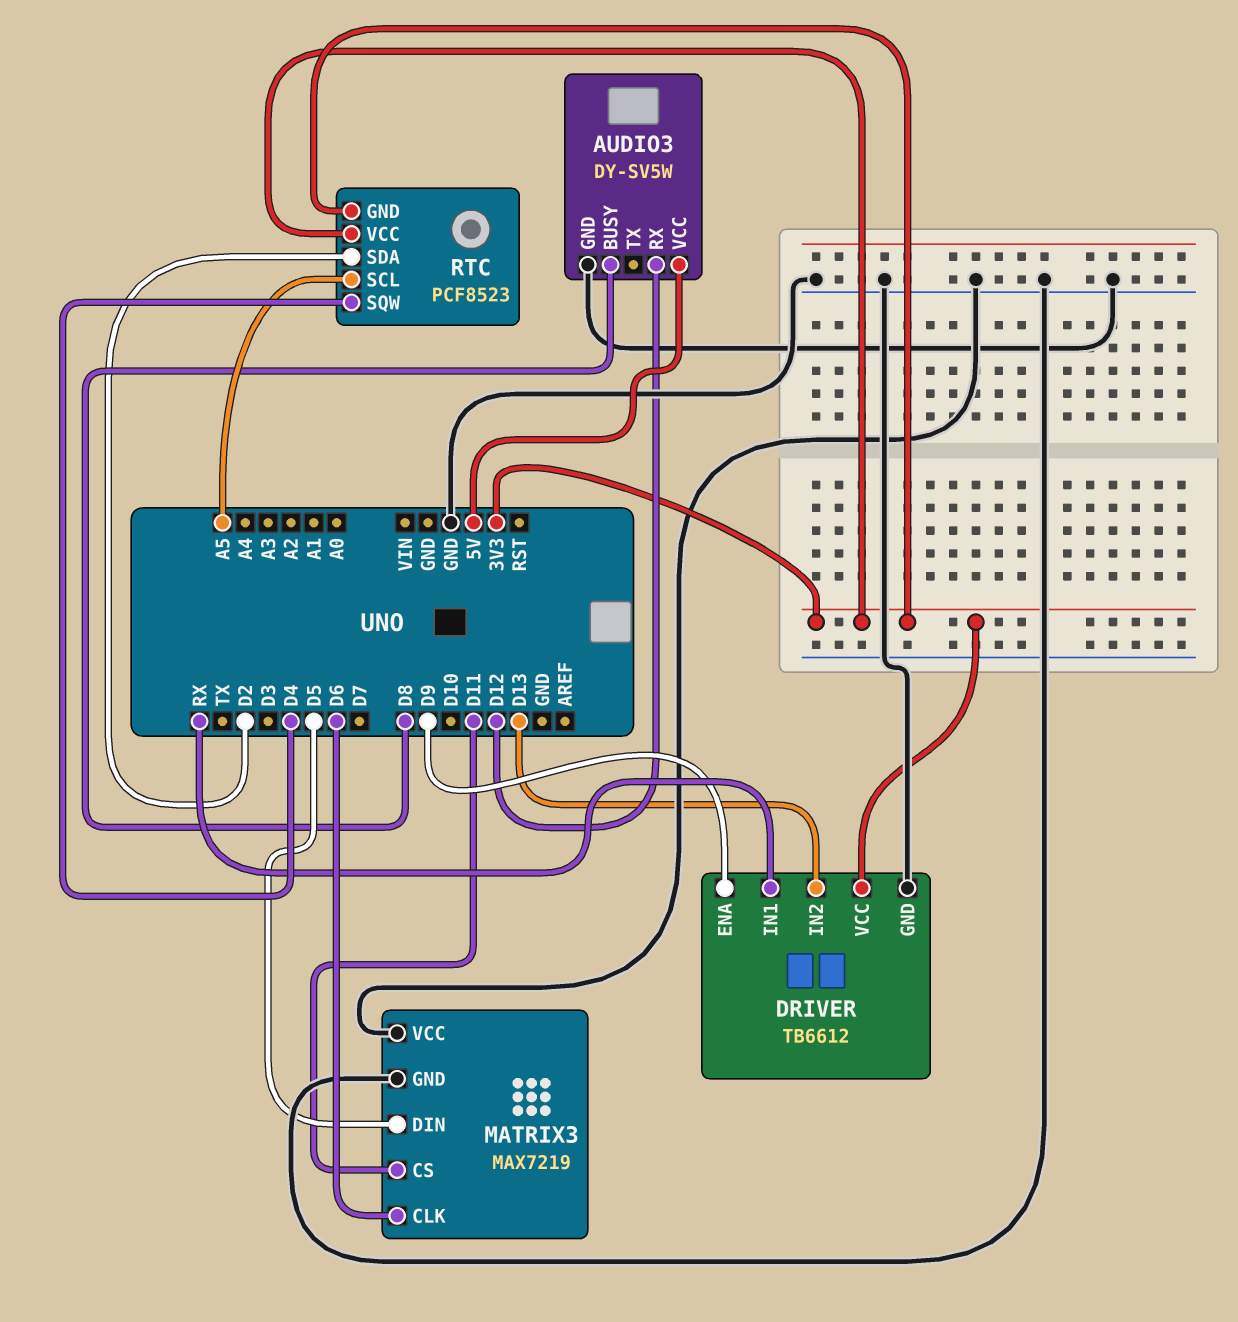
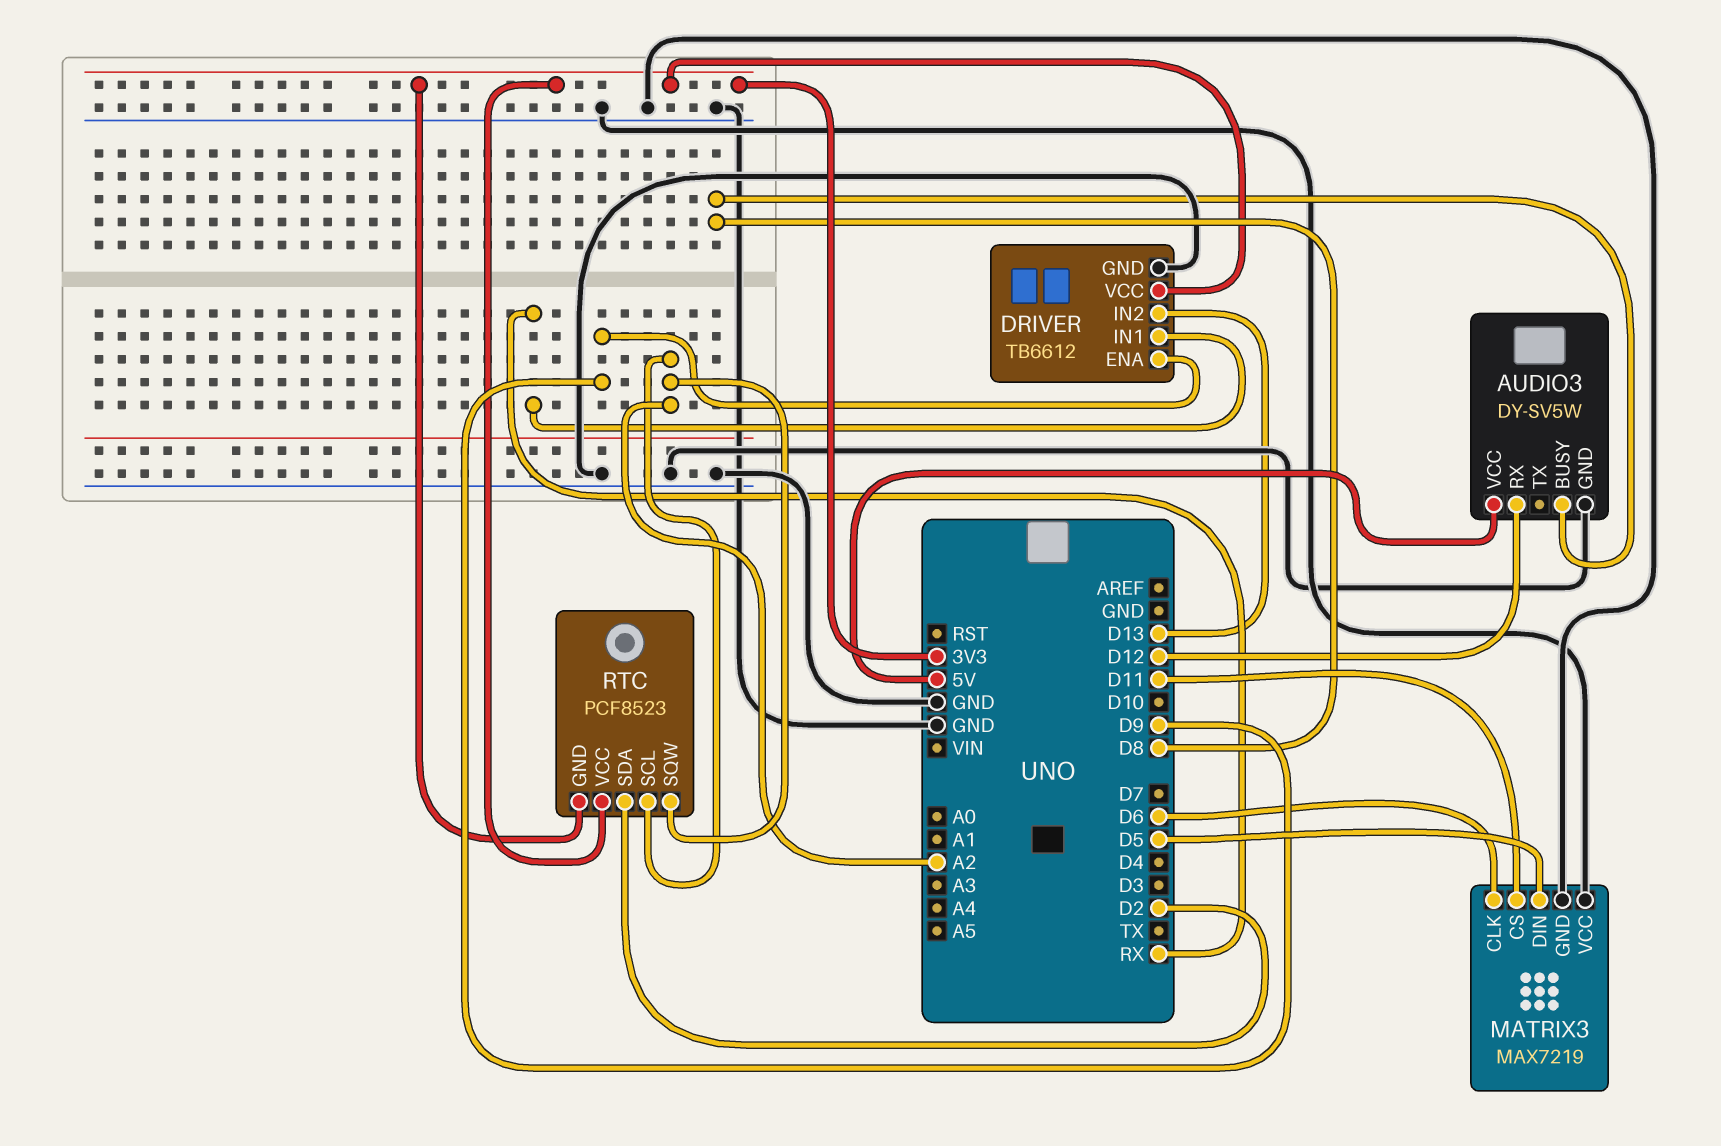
RTC pin SCL: A5 -> A2
RTC pin SQW: D4 -> A2

